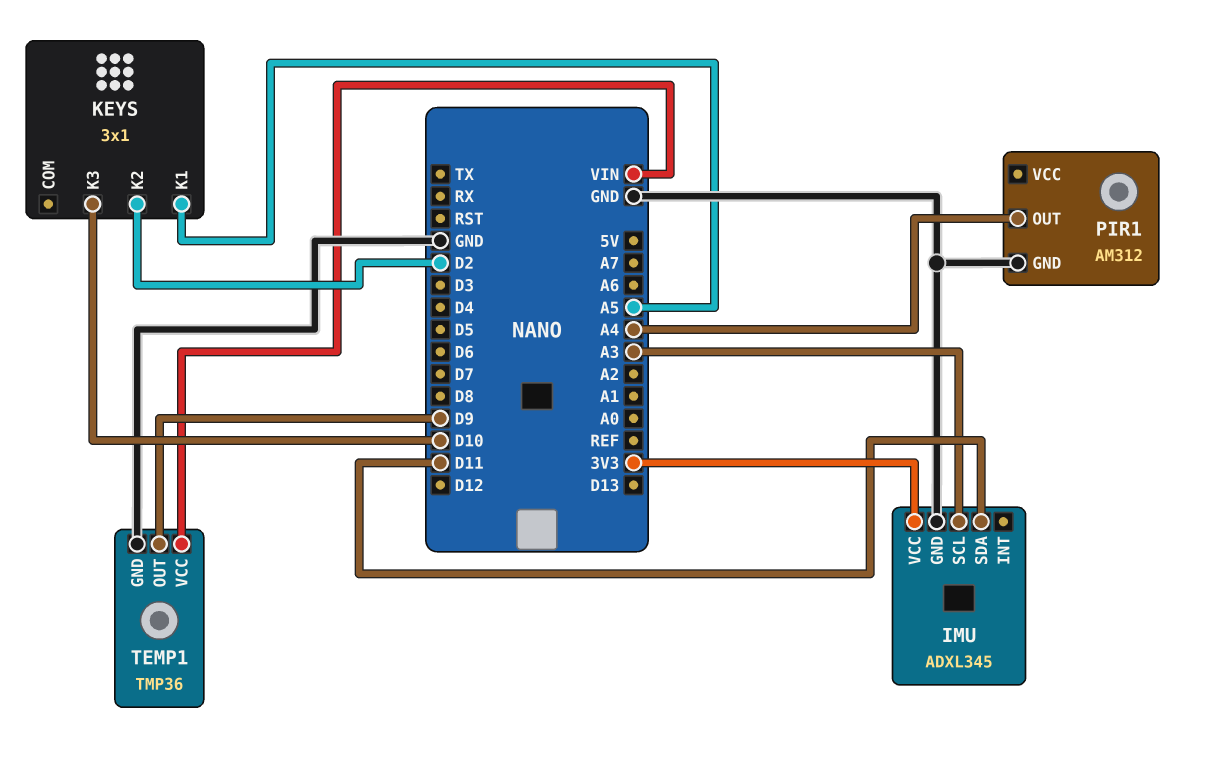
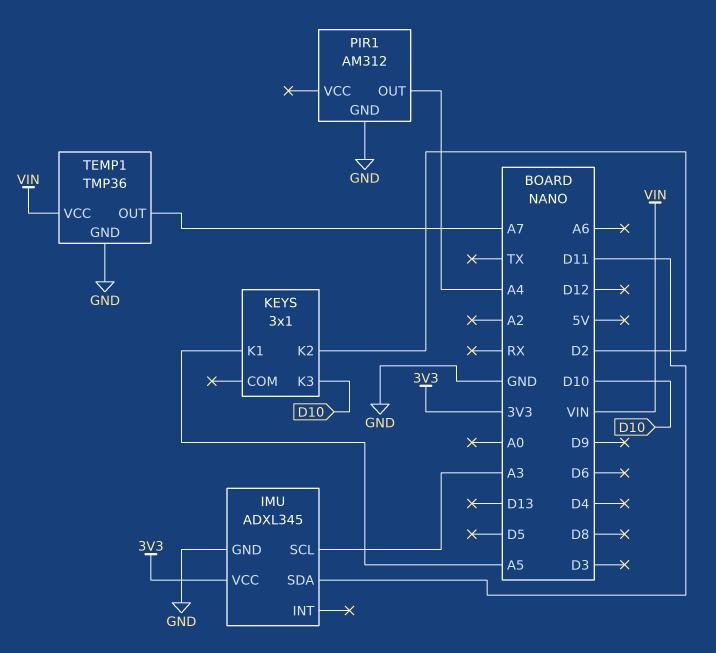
TEMP1 pin OUT: D9 -> A7

